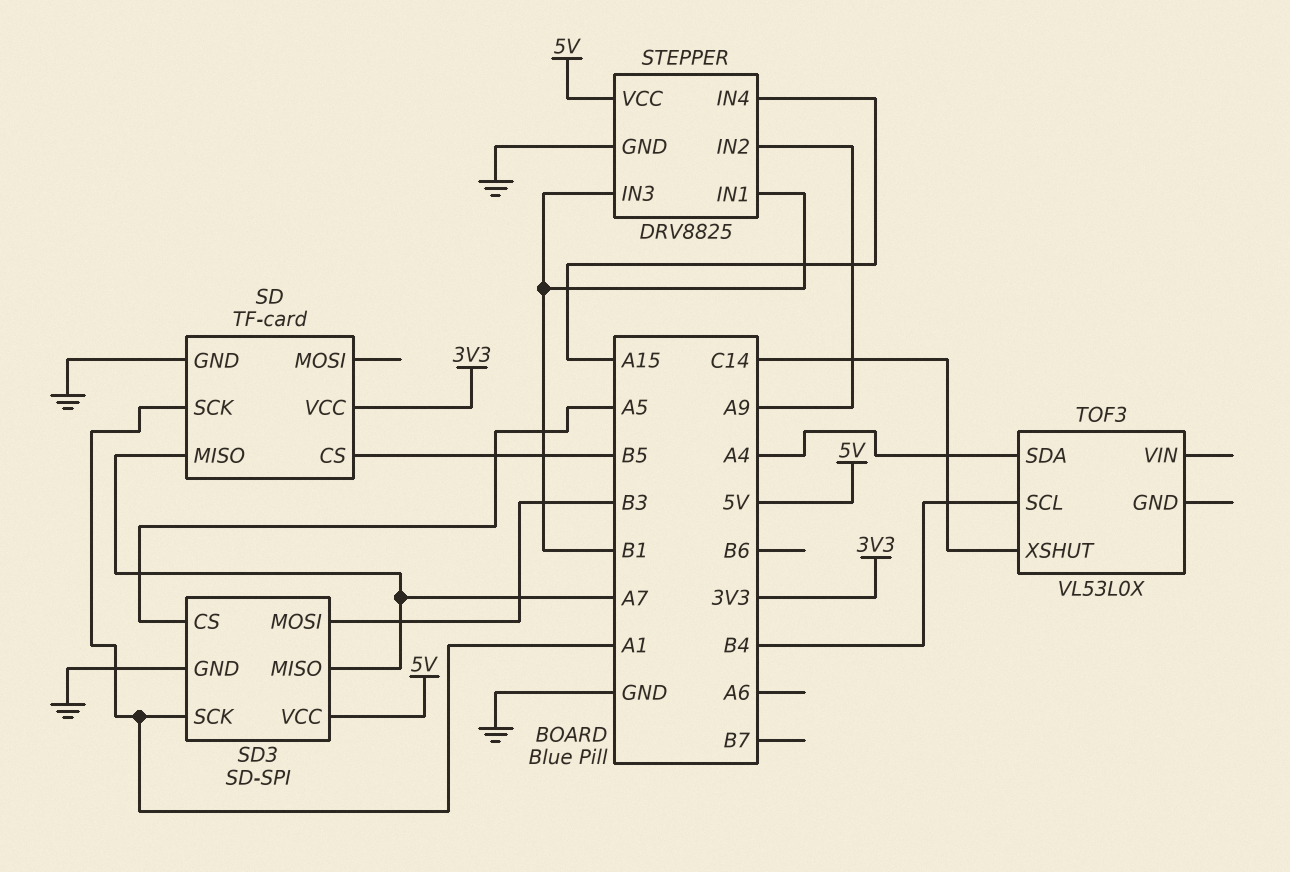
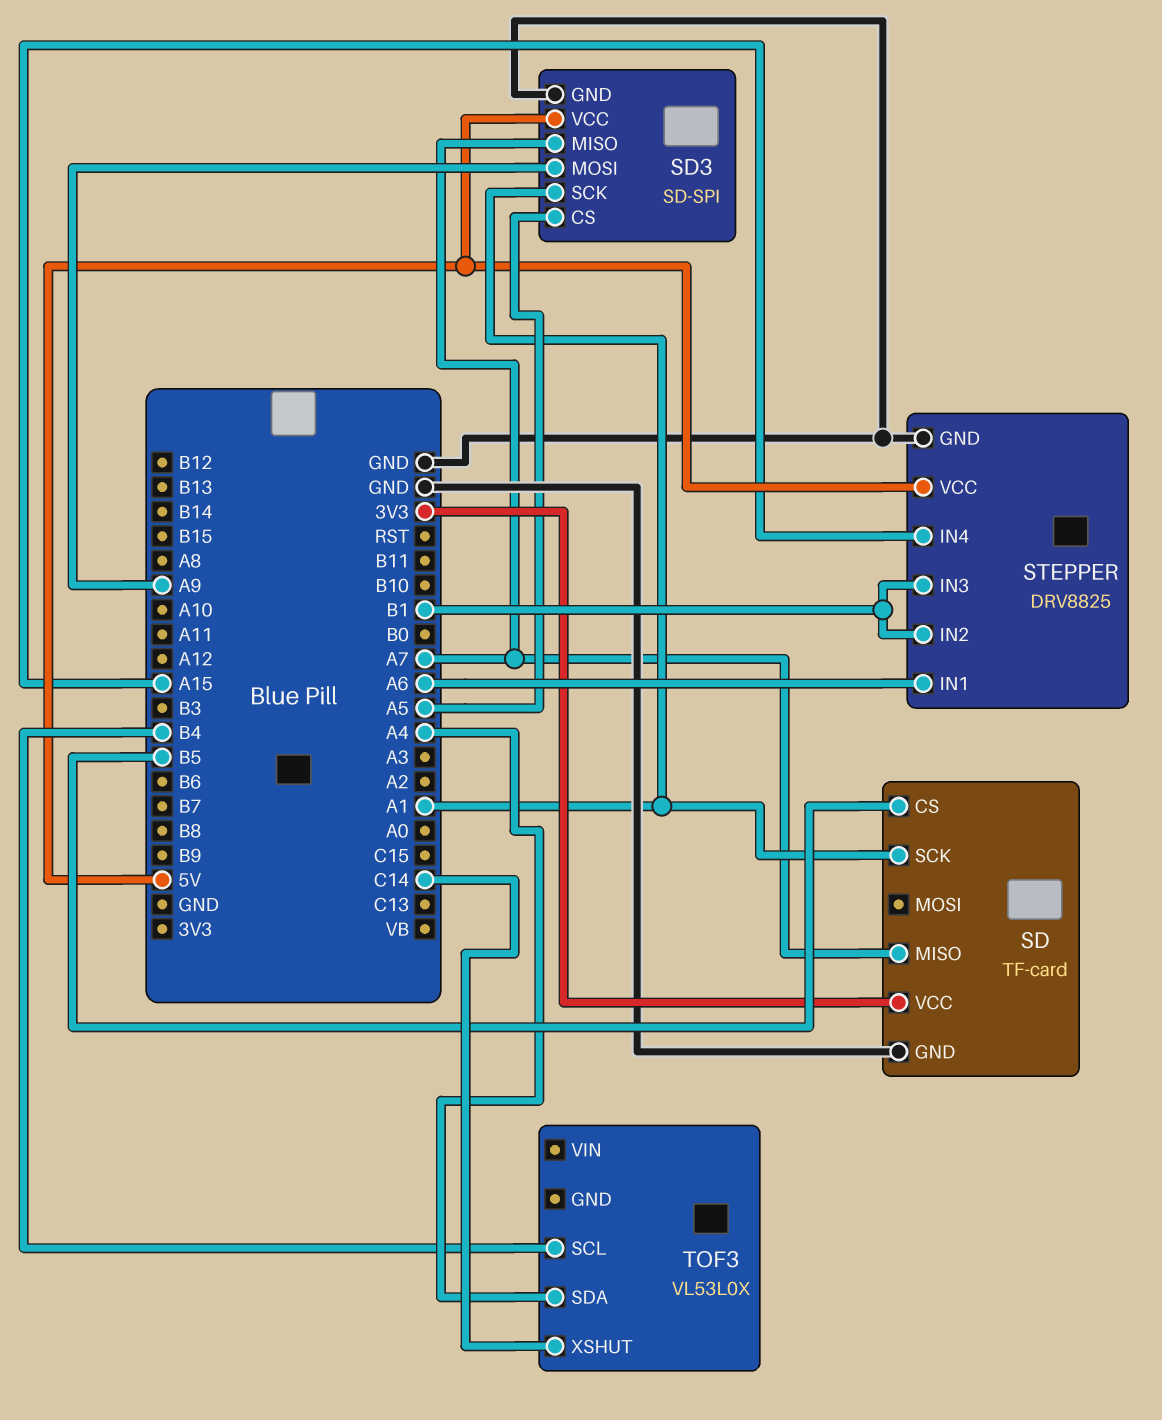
SD3 pin MOSI: B3 -> A9
STEPPER pin IN1: B1 -> A6
STEPPER pin IN2: A9 -> B1

